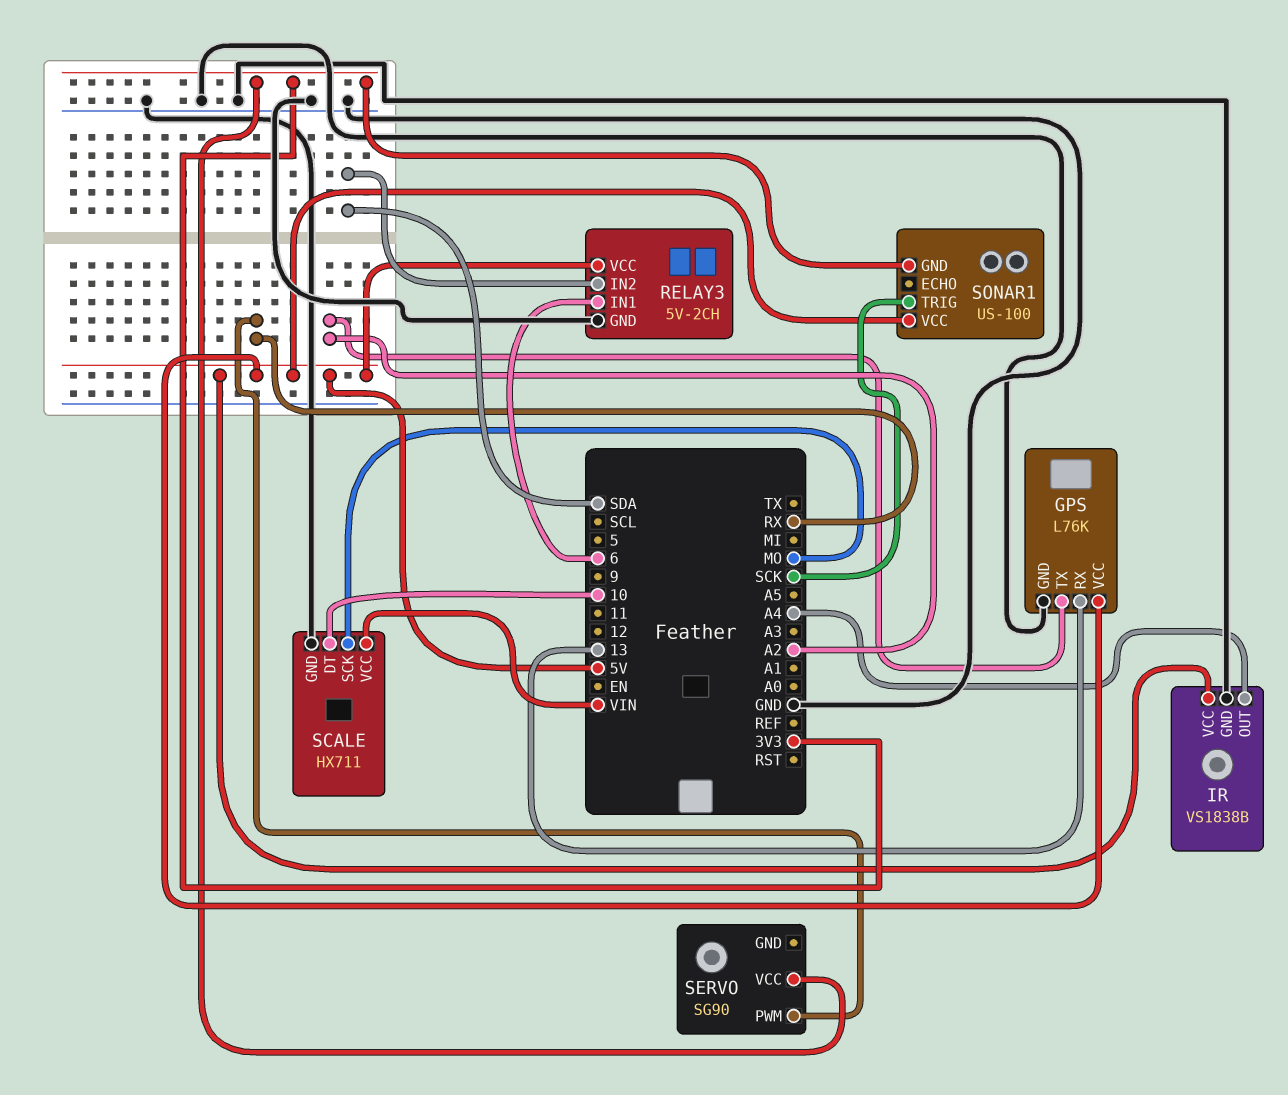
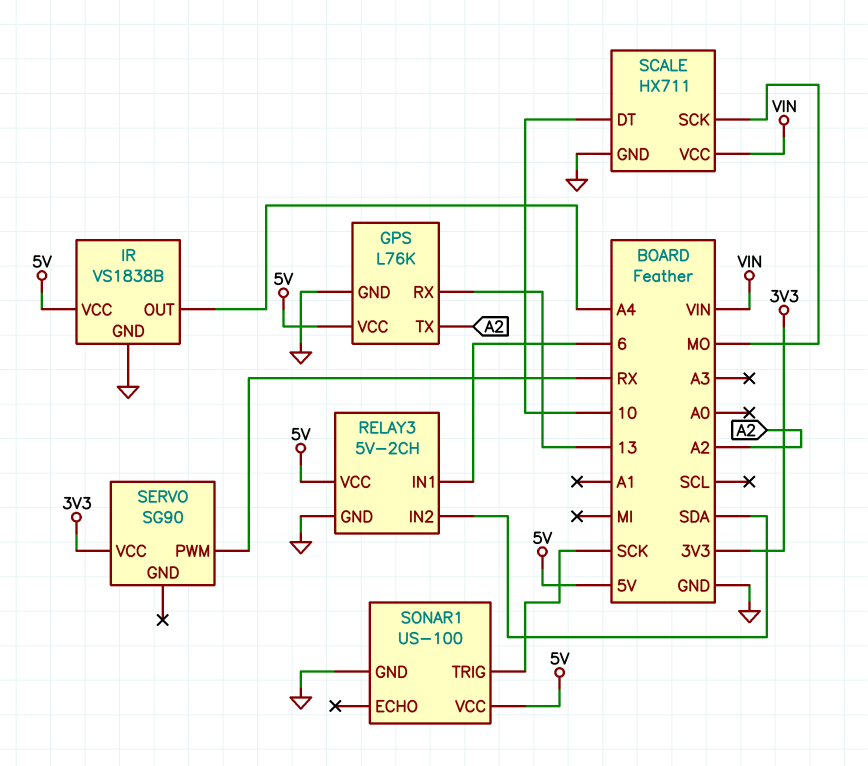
SONAR1 pin GND: 3V3 -> GND

